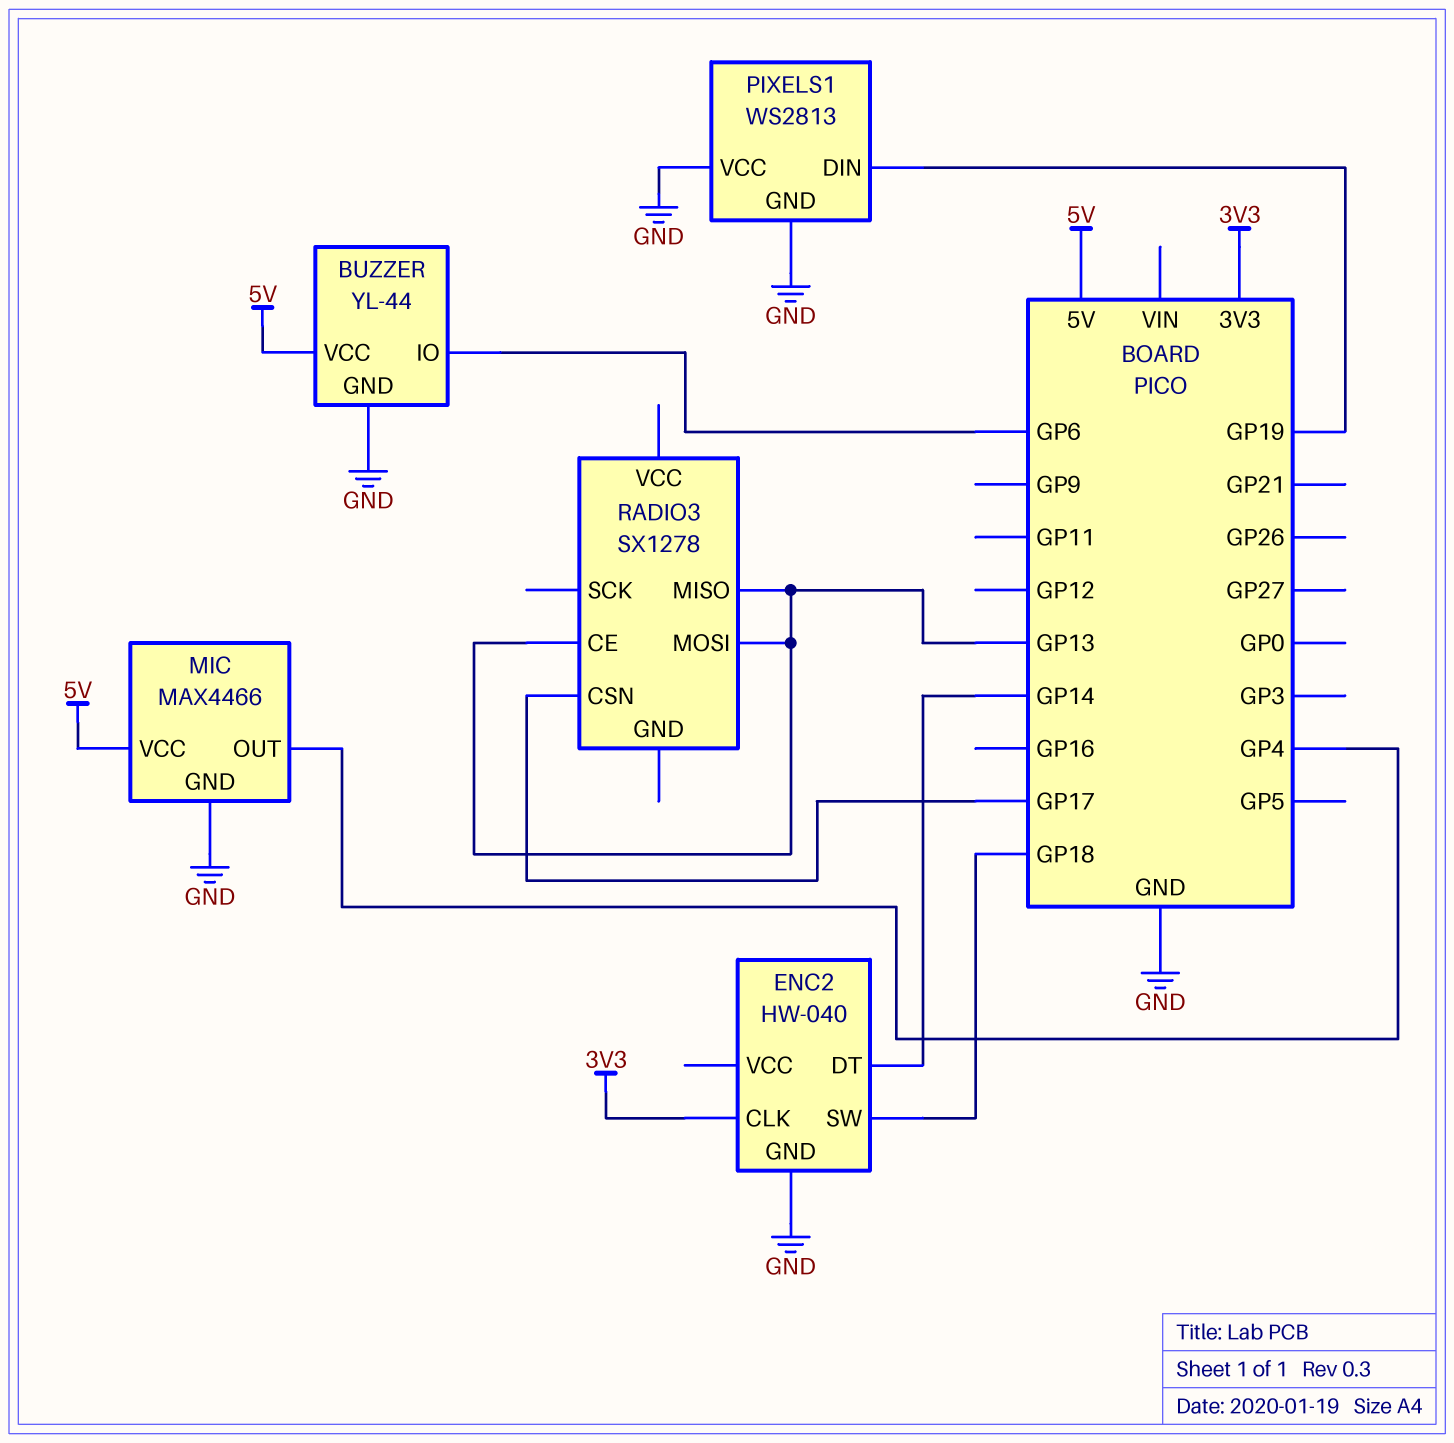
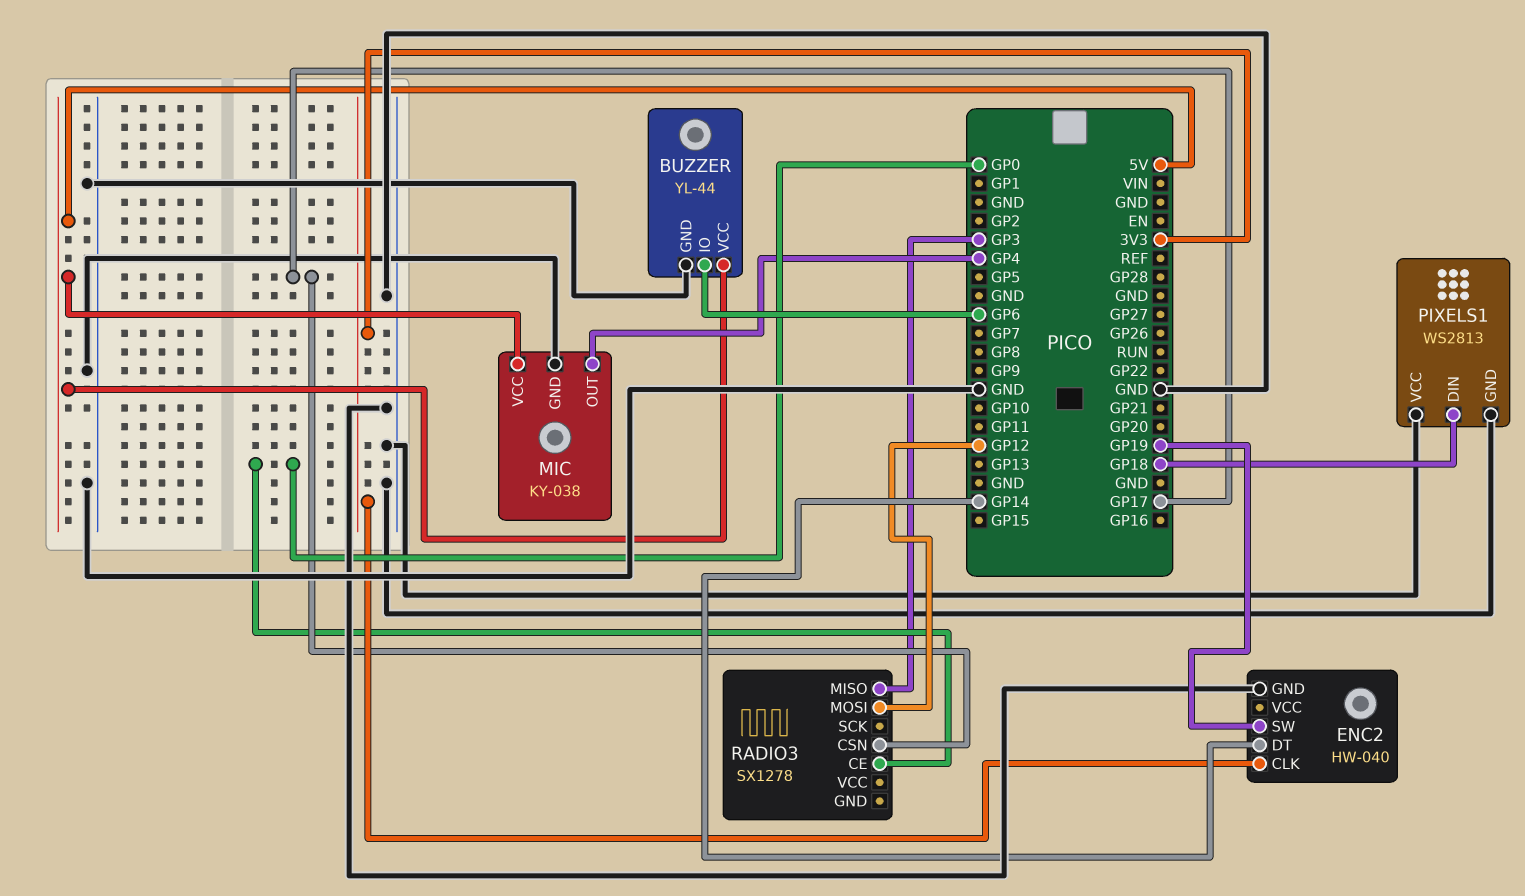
ENC2 pin SW: GP18 -> GP19
MIC: MAX4466 -> KY-038
PIXELS1 pin DIN: GP19 -> GP18
RADIO3 pin CE: GP13 -> GP0
RADIO3 pin MISO: GP13 -> GP3
RADIO3 pin MOSI: GP13 -> GP12

